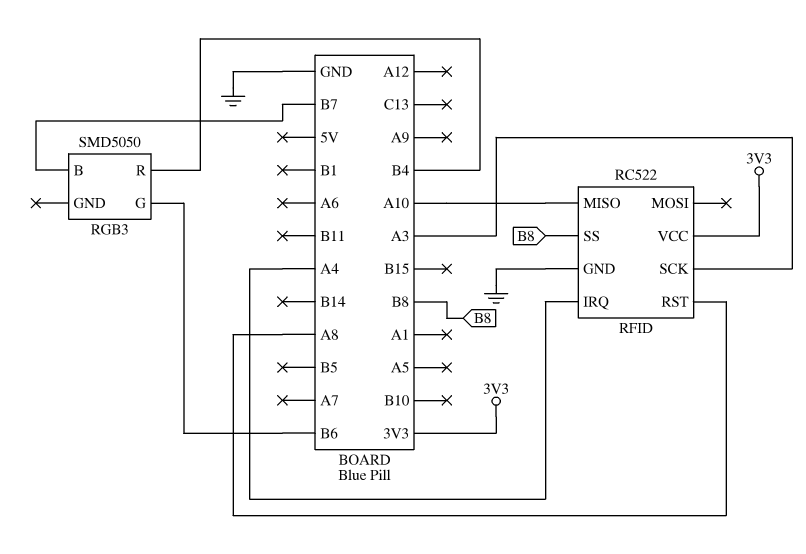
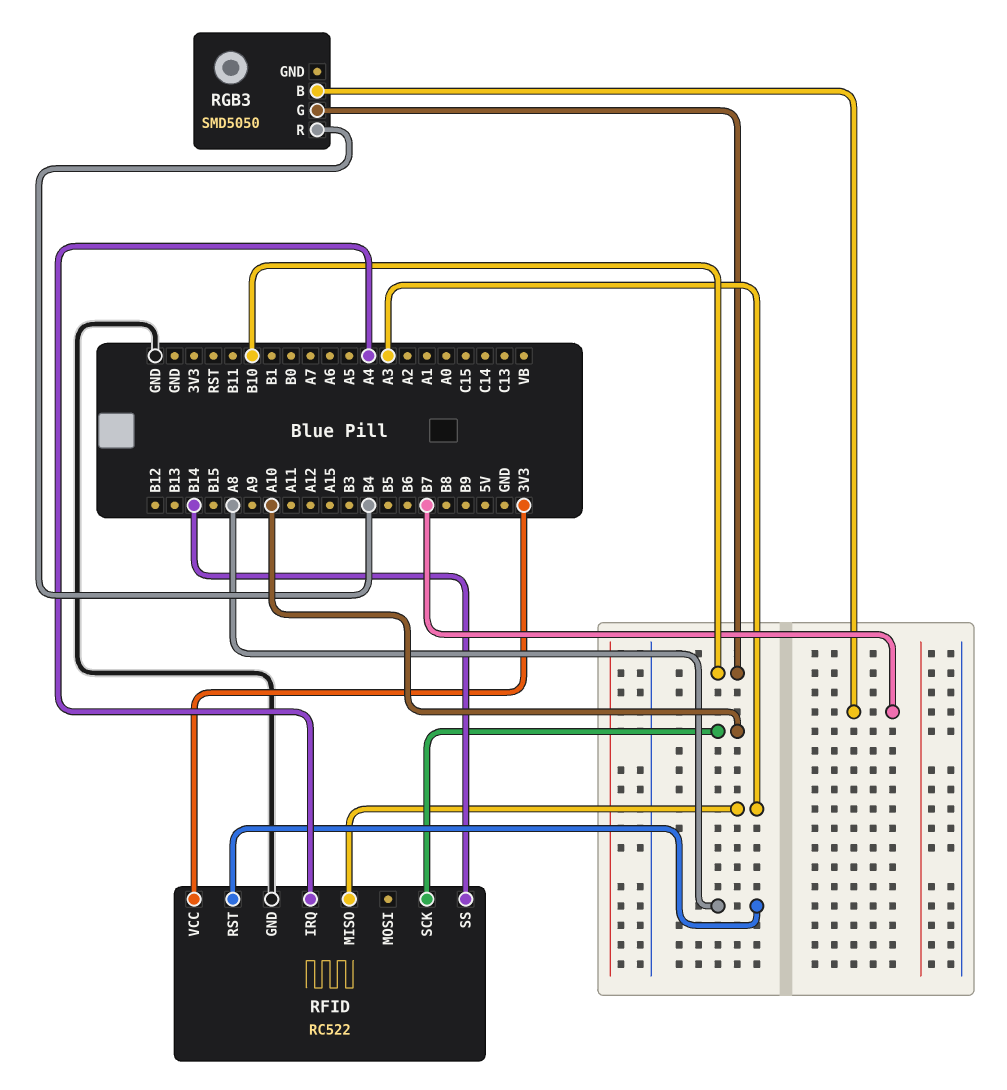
RFID pin MISO: A10 -> A3
RFID pin SCK: A3 -> A10
RFID pin SS: B8 -> B14
RGB3 pin G: B6 -> B10

